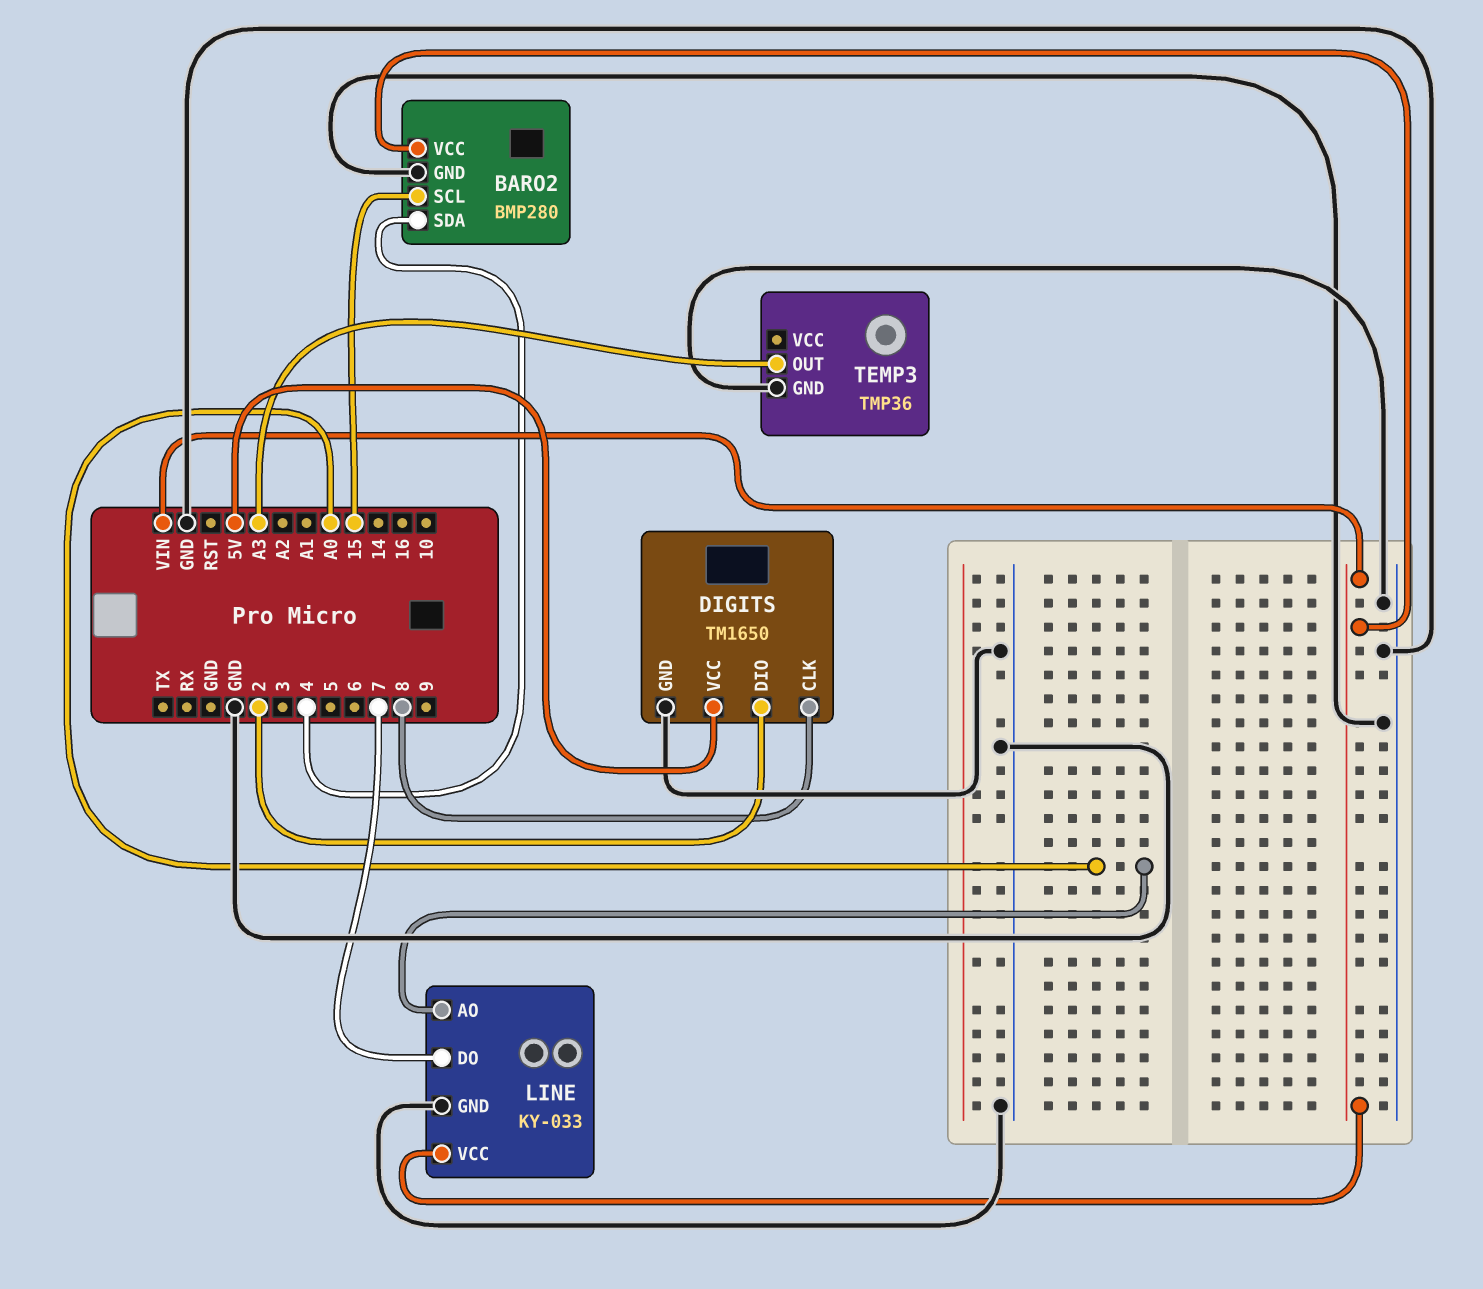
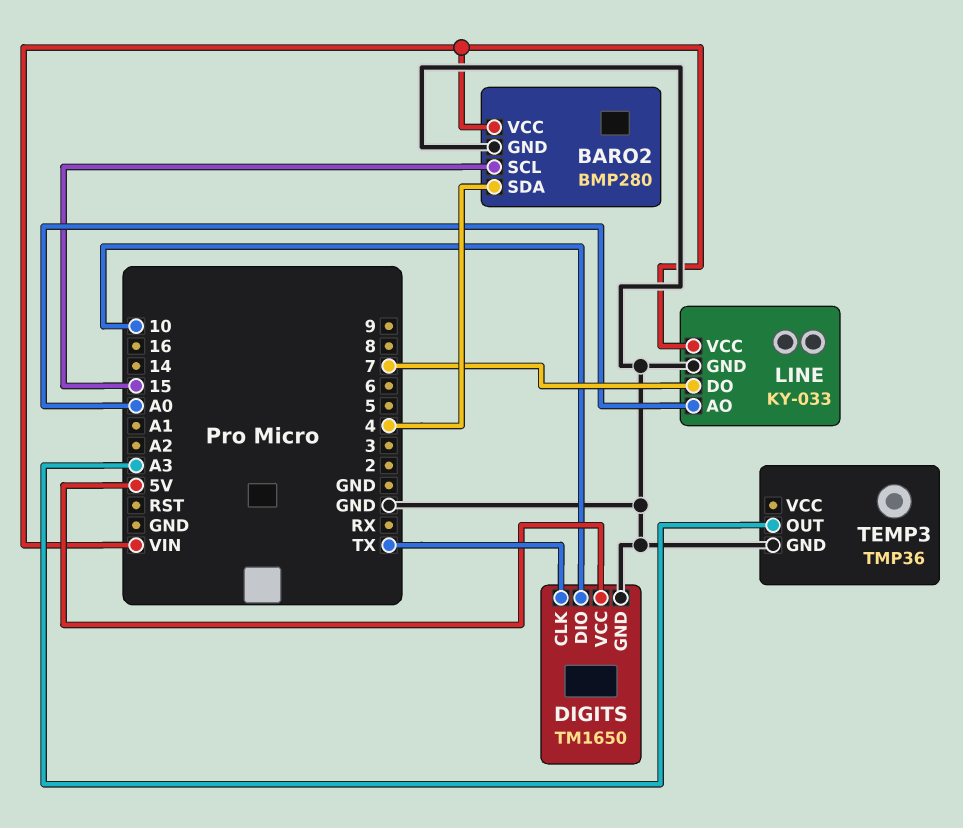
DIGITS pin CLK: 8 -> TX
DIGITS pin DIO: 2 -> 10

